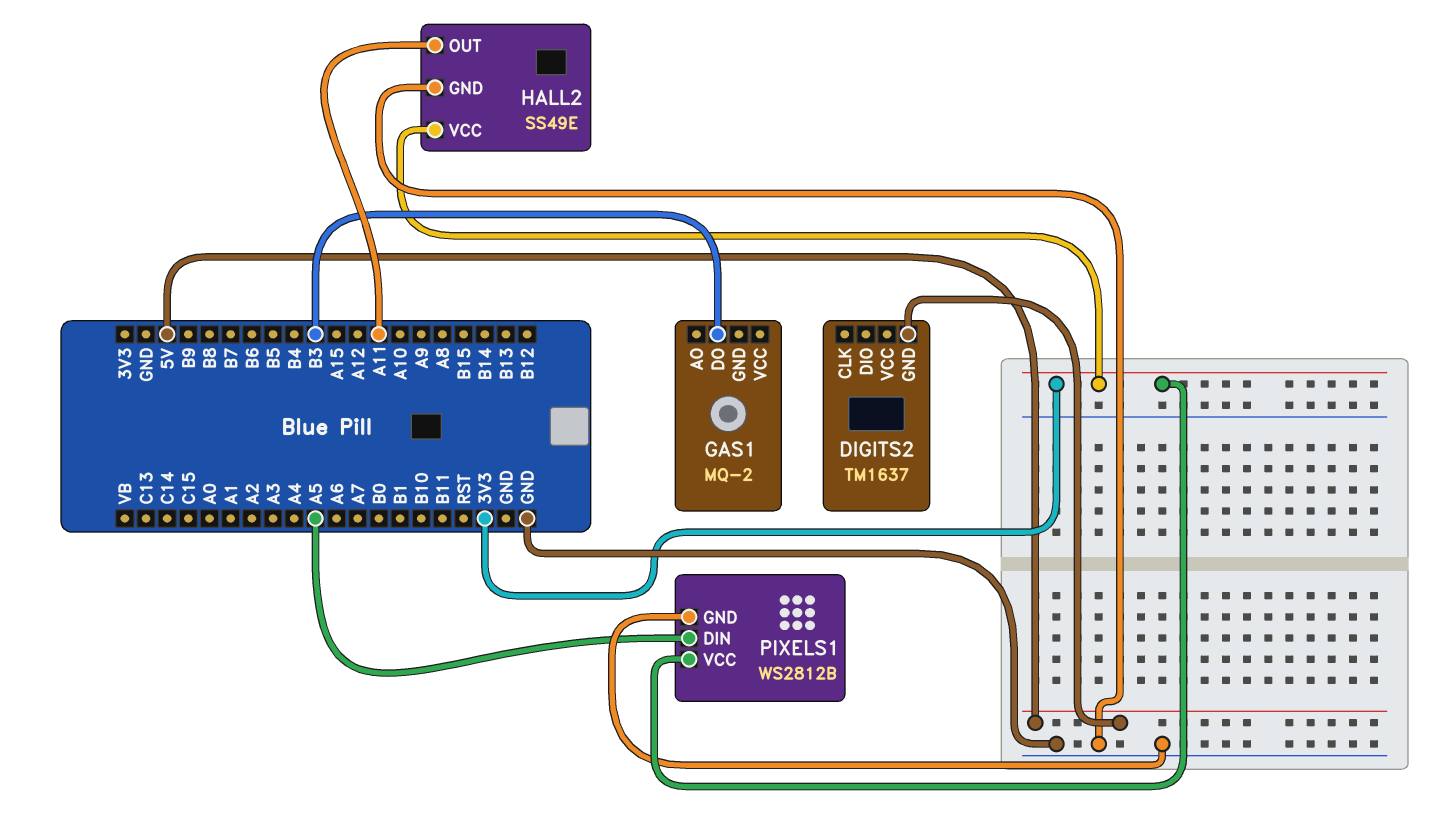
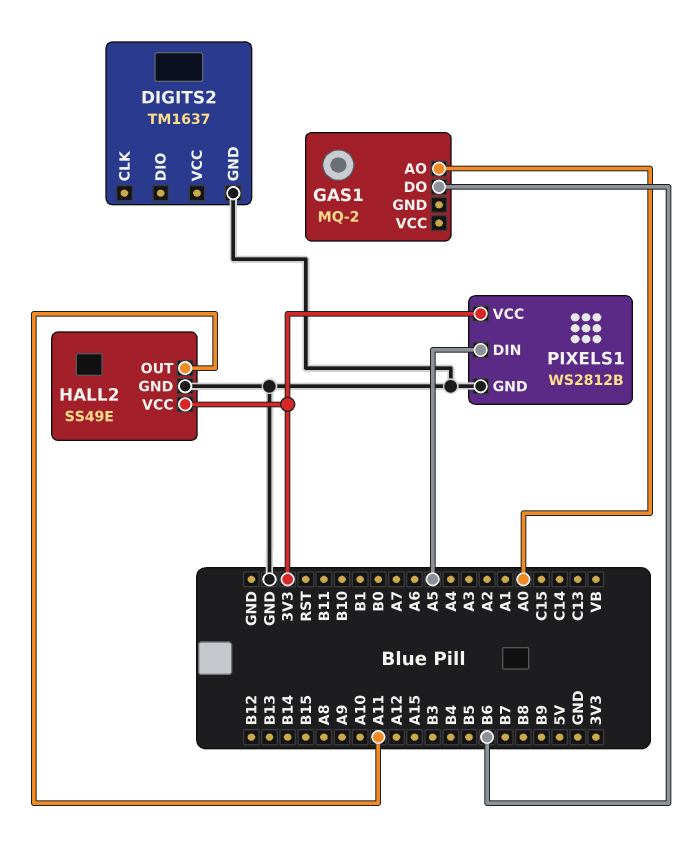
DIGITS2 pin GND: 5V -> GND
GAS1 pin AO: none -> A0
GAS1 pin DO: B3 -> B6

